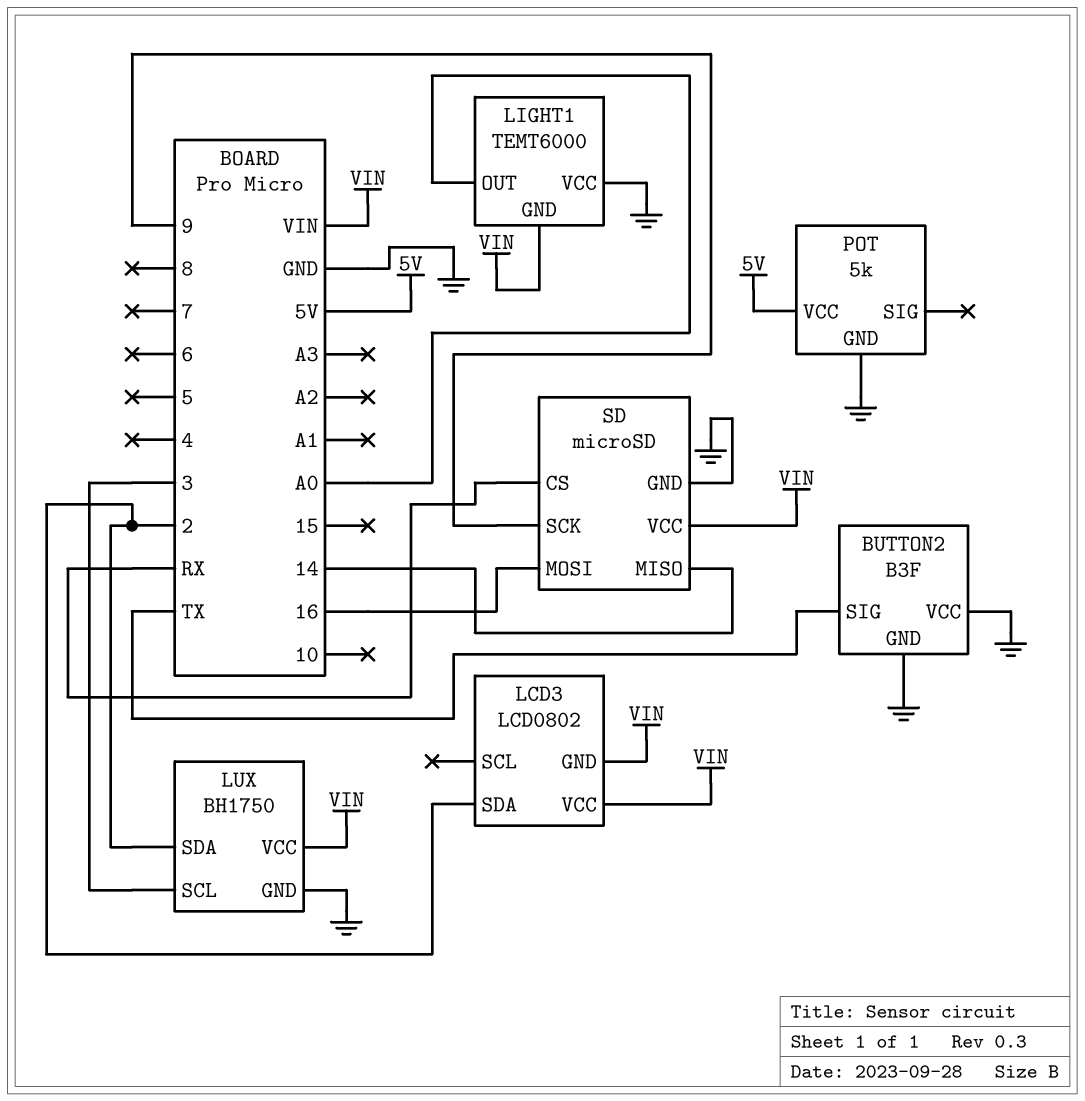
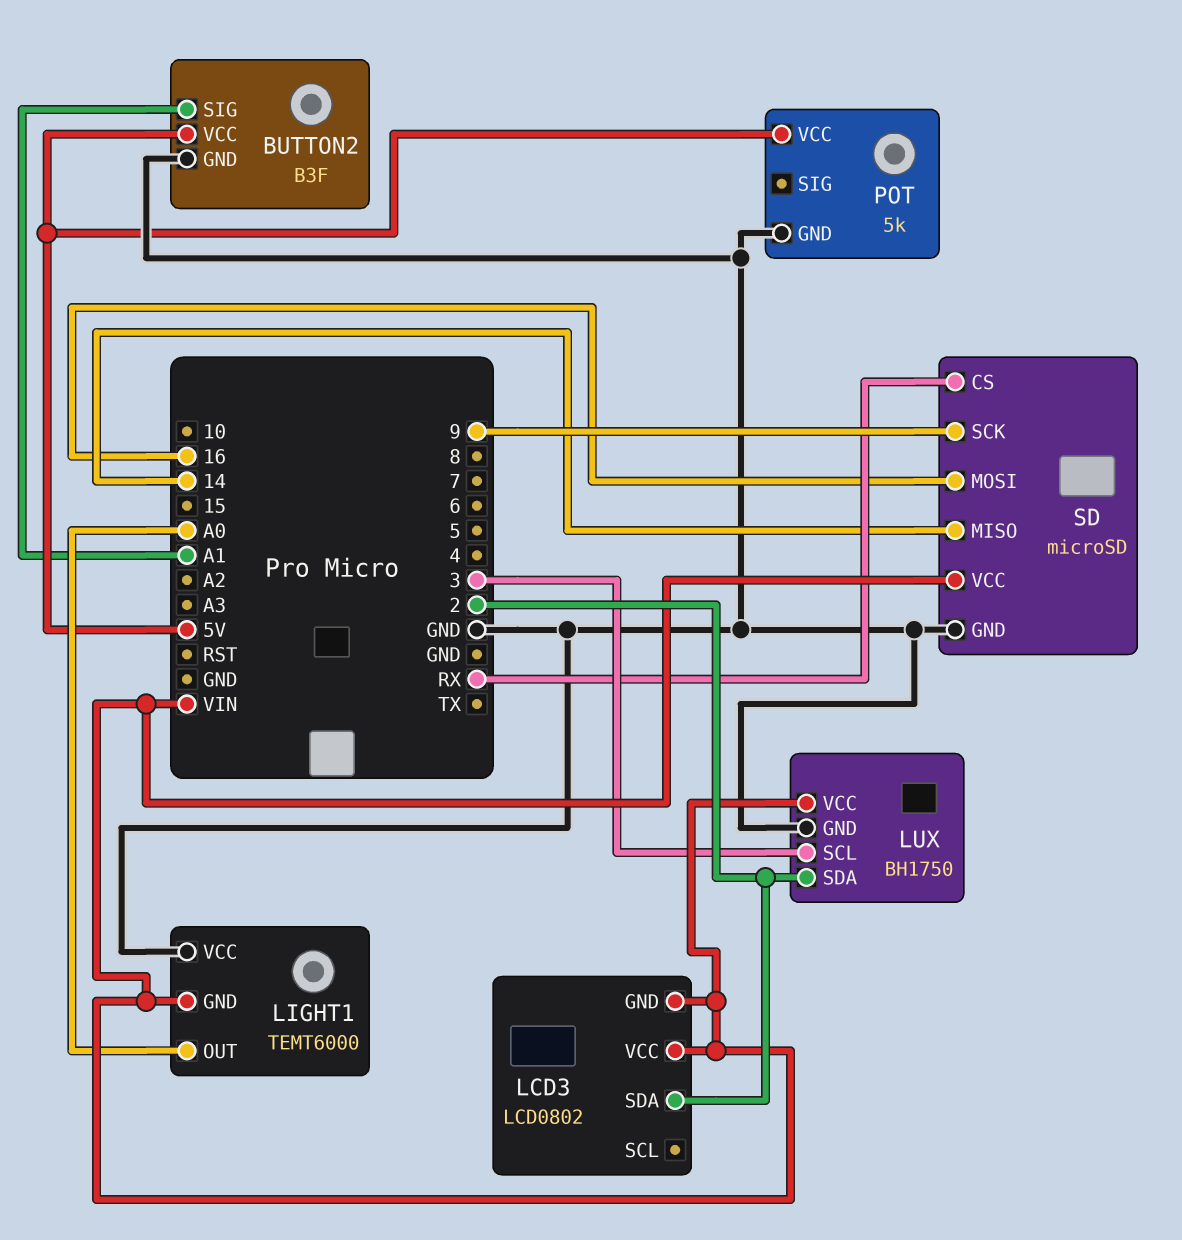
BUTTON2 pin SIG: TX -> A1
BUTTON2 pin VCC: GND -> 5V

